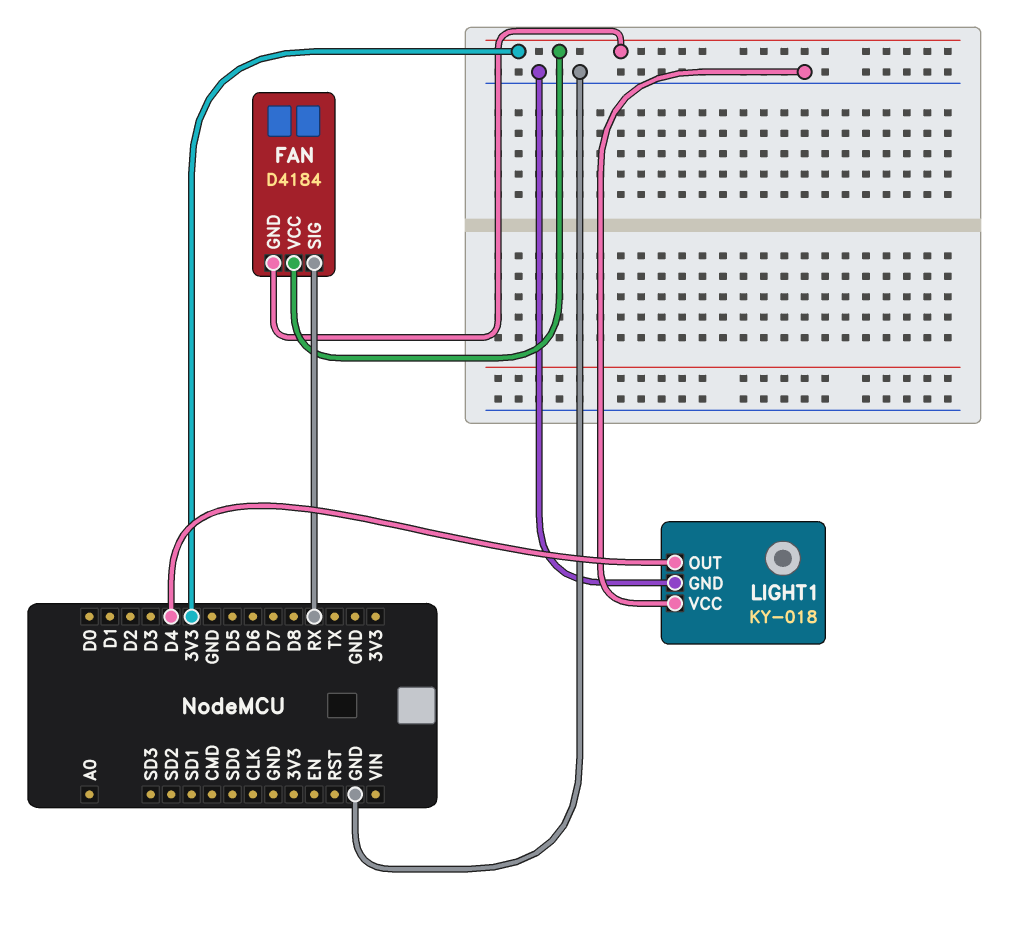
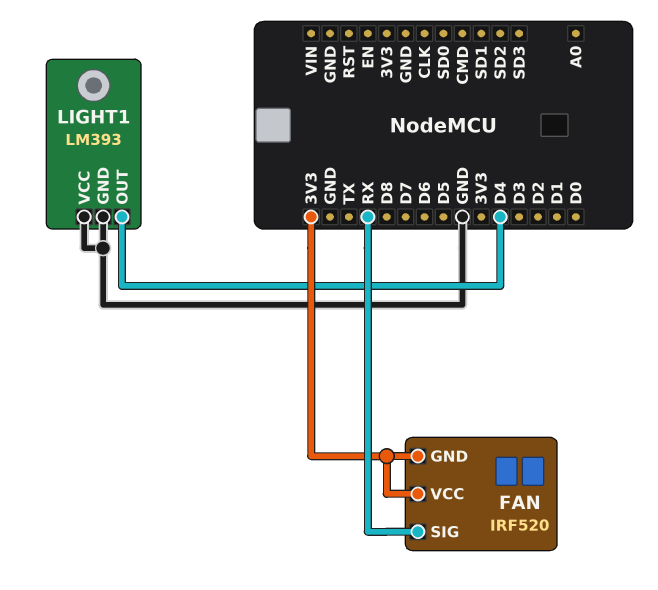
FAN: D4184 -> IRF520
LIGHT1: KY-018 -> LM393

